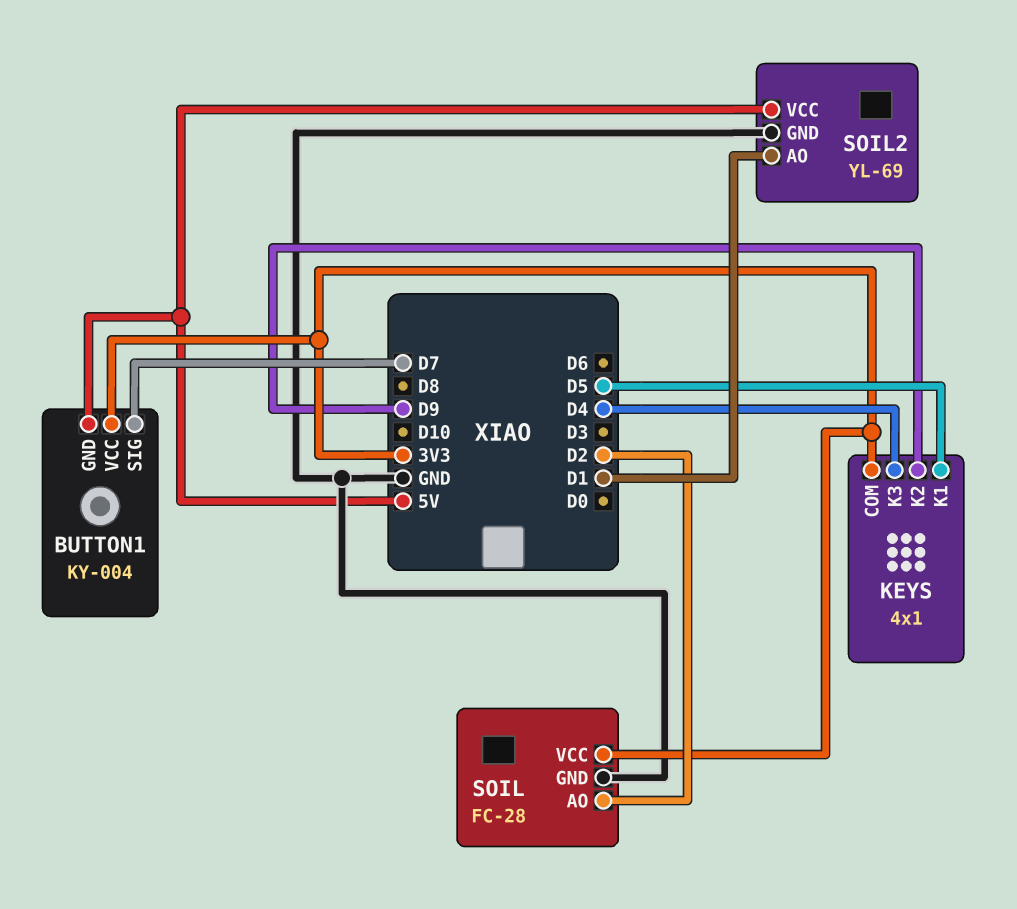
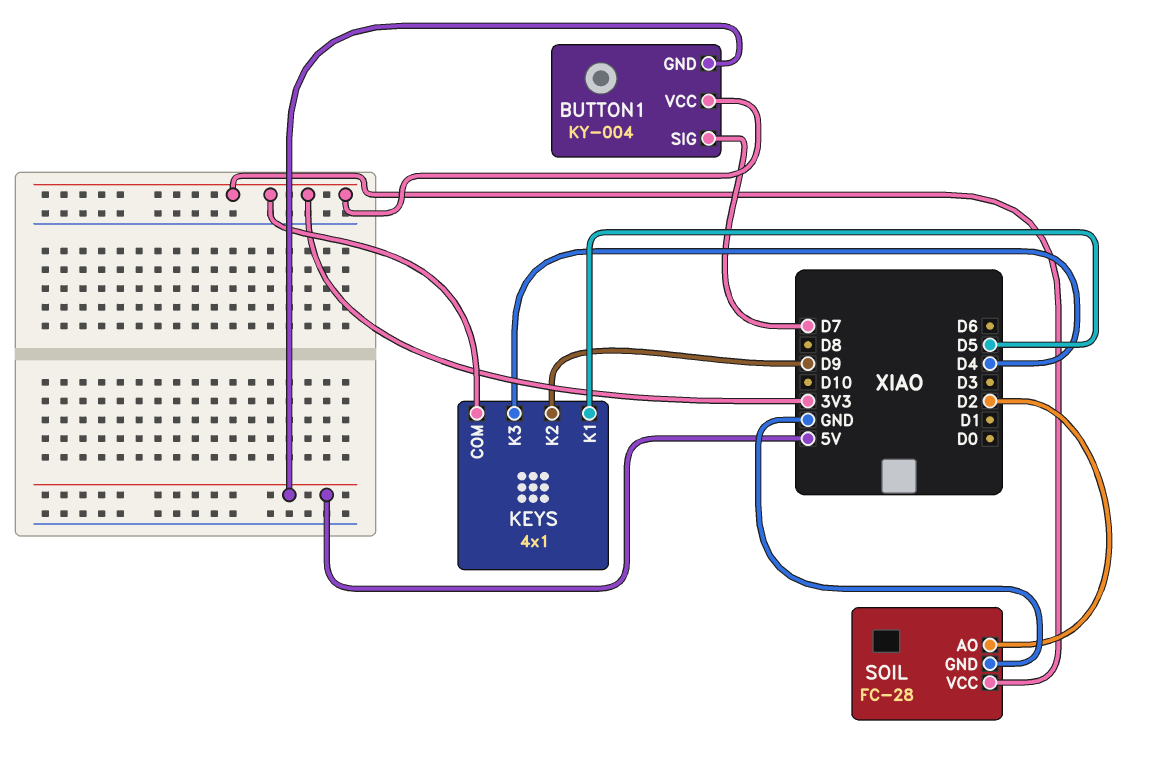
SOIL2: YL-69 -> none
SOIL2 pin AO: D1 -> none
SOIL2 pin GND: GND -> none
SOIL2 pin VCC: 5V -> none

